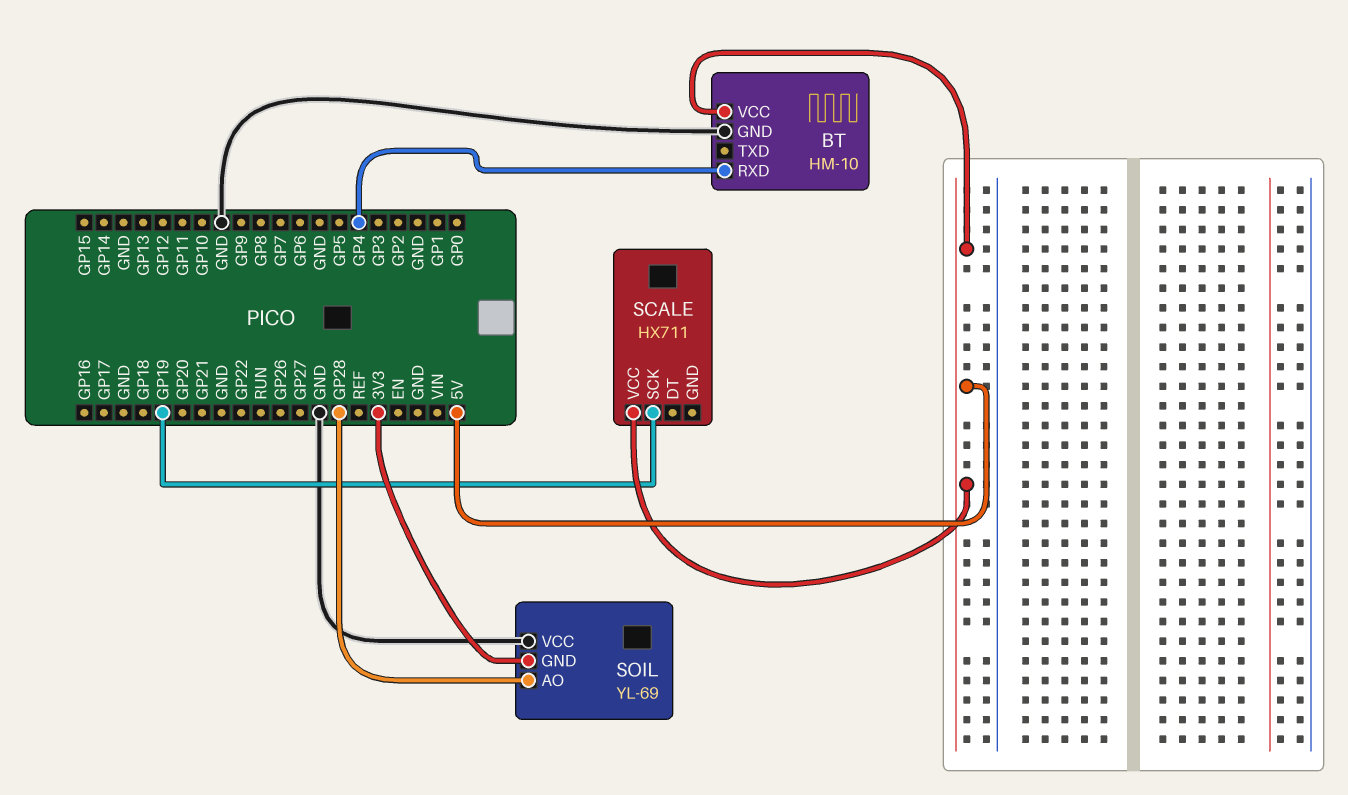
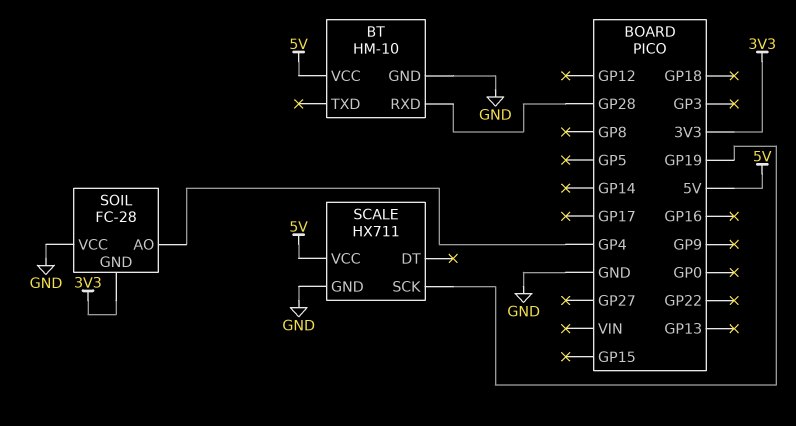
BT pin RXD: GP4 -> GP28
SCALE pin GND: none -> GND
SOIL: YL-69 -> FC-28
SOIL pin AO: GP28 -> GP4

